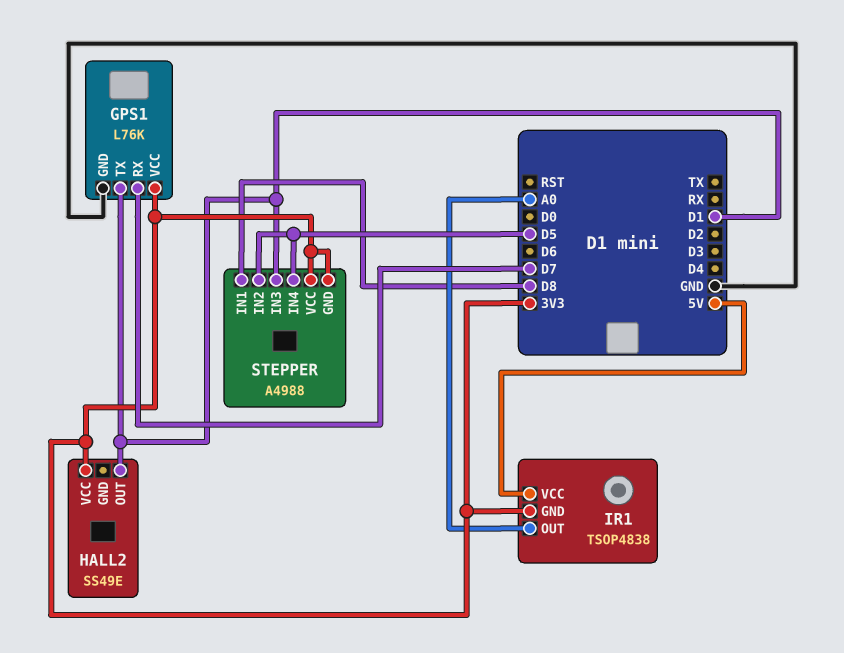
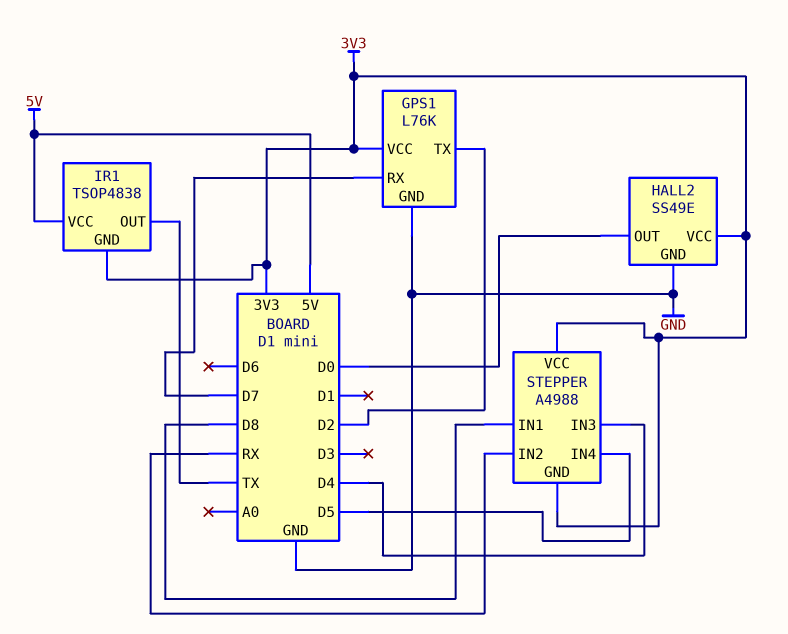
GPS1 pin TX: D1 -> D2
HALL2 pin GND: none -> GND
HALL2 pin OUT: D1 -> D0
IR1 pin OUT: A0 -> TX
STEPPER pin IN2: D5 -> RX
STEPPER pin IN3: D1 -> D4

